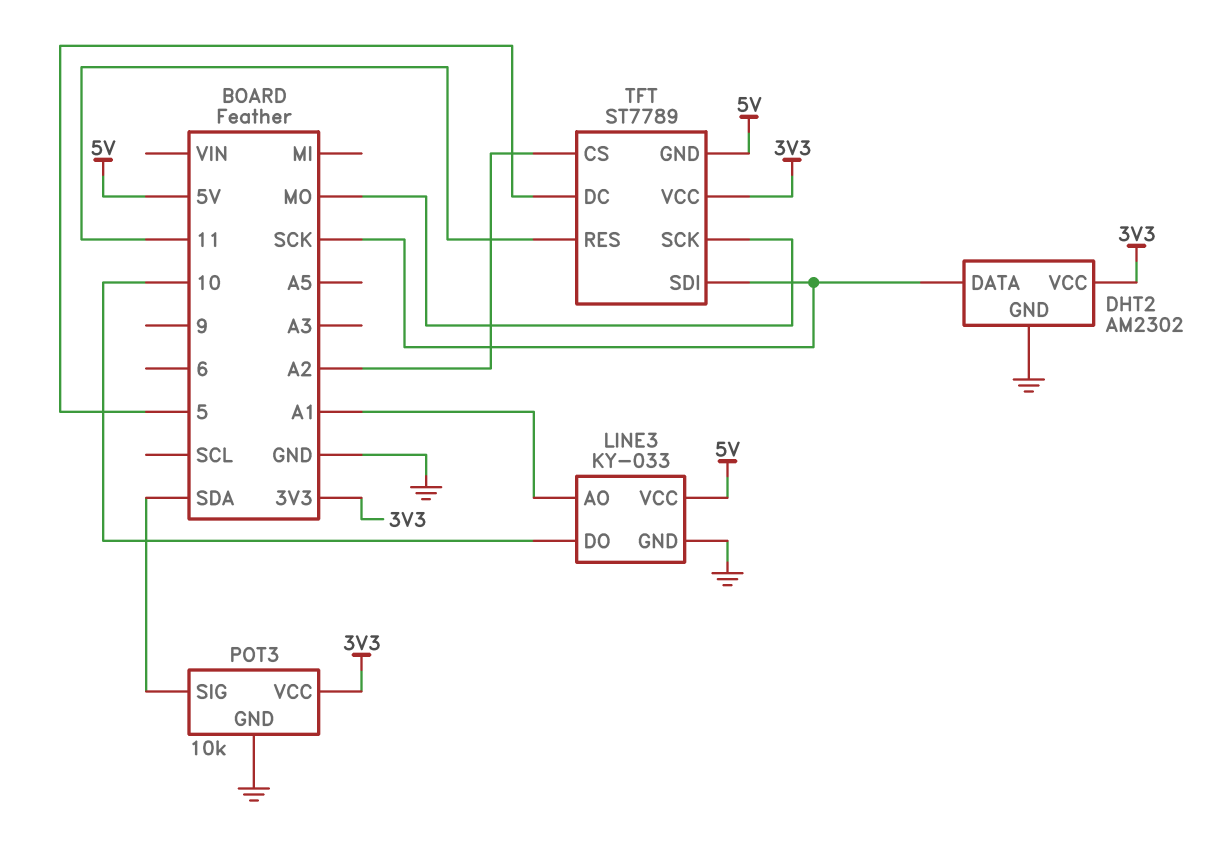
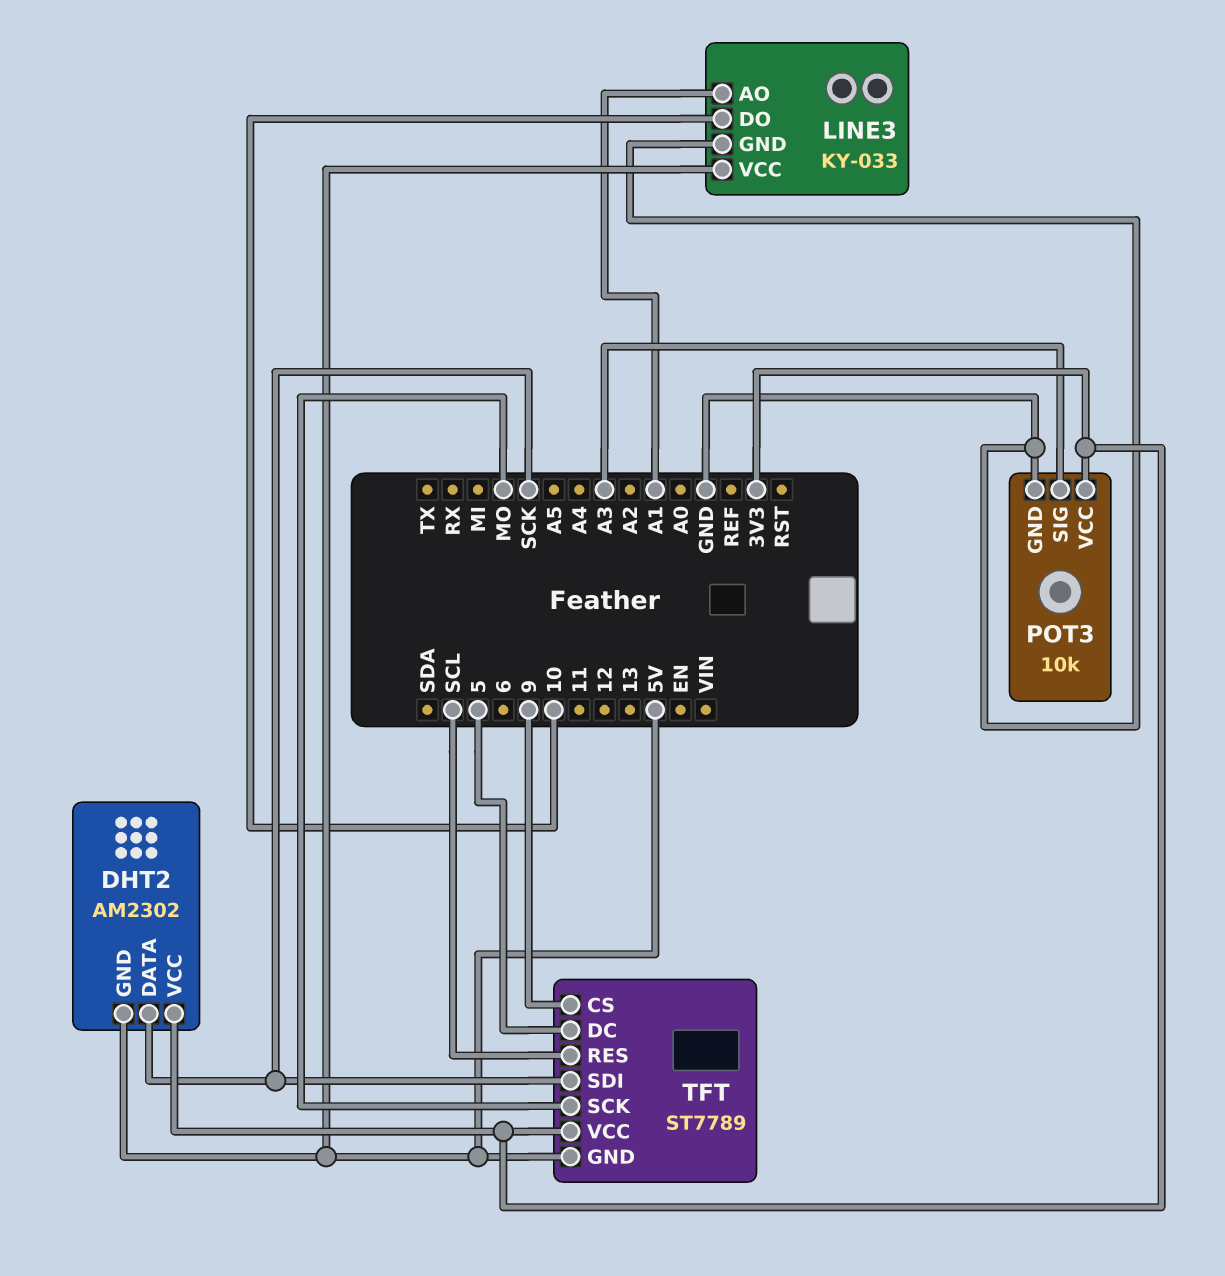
DHT2 pin GND: GND -> 5V
POT3 pin SIG: SDA -> A3
TFT pin CS: A2 -> 9
TFT pin RES: 11 -> SCL

